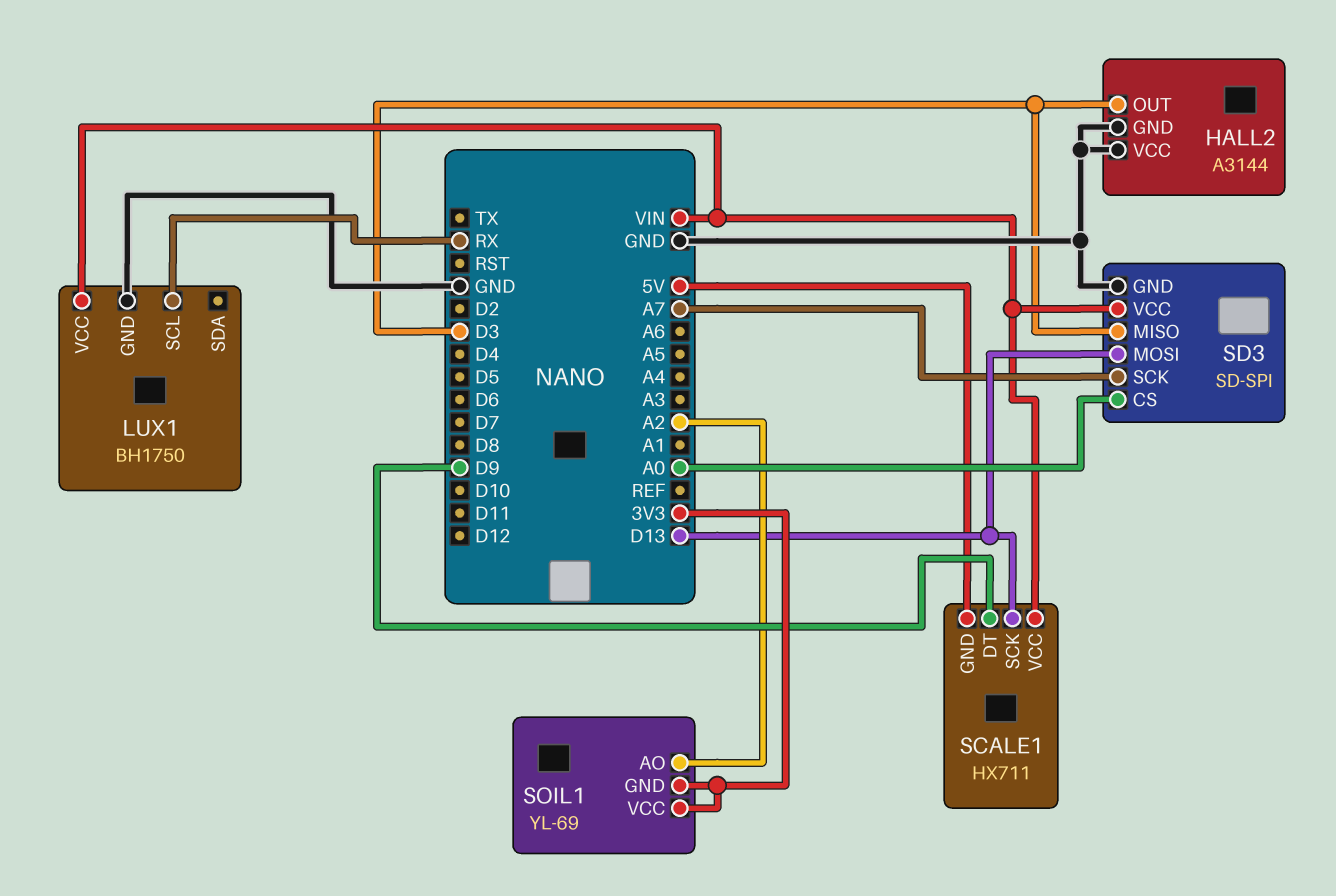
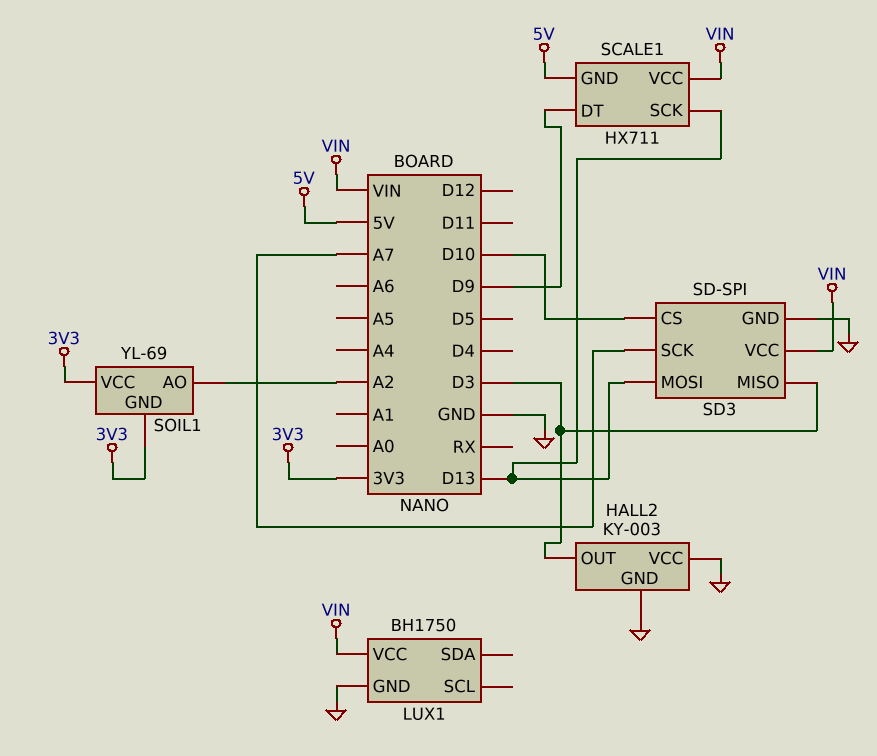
HALL2: A3144 -> KY-003
LUX1 pin SCL: RX -> none
SD3 pin CS: A0 -> D10

